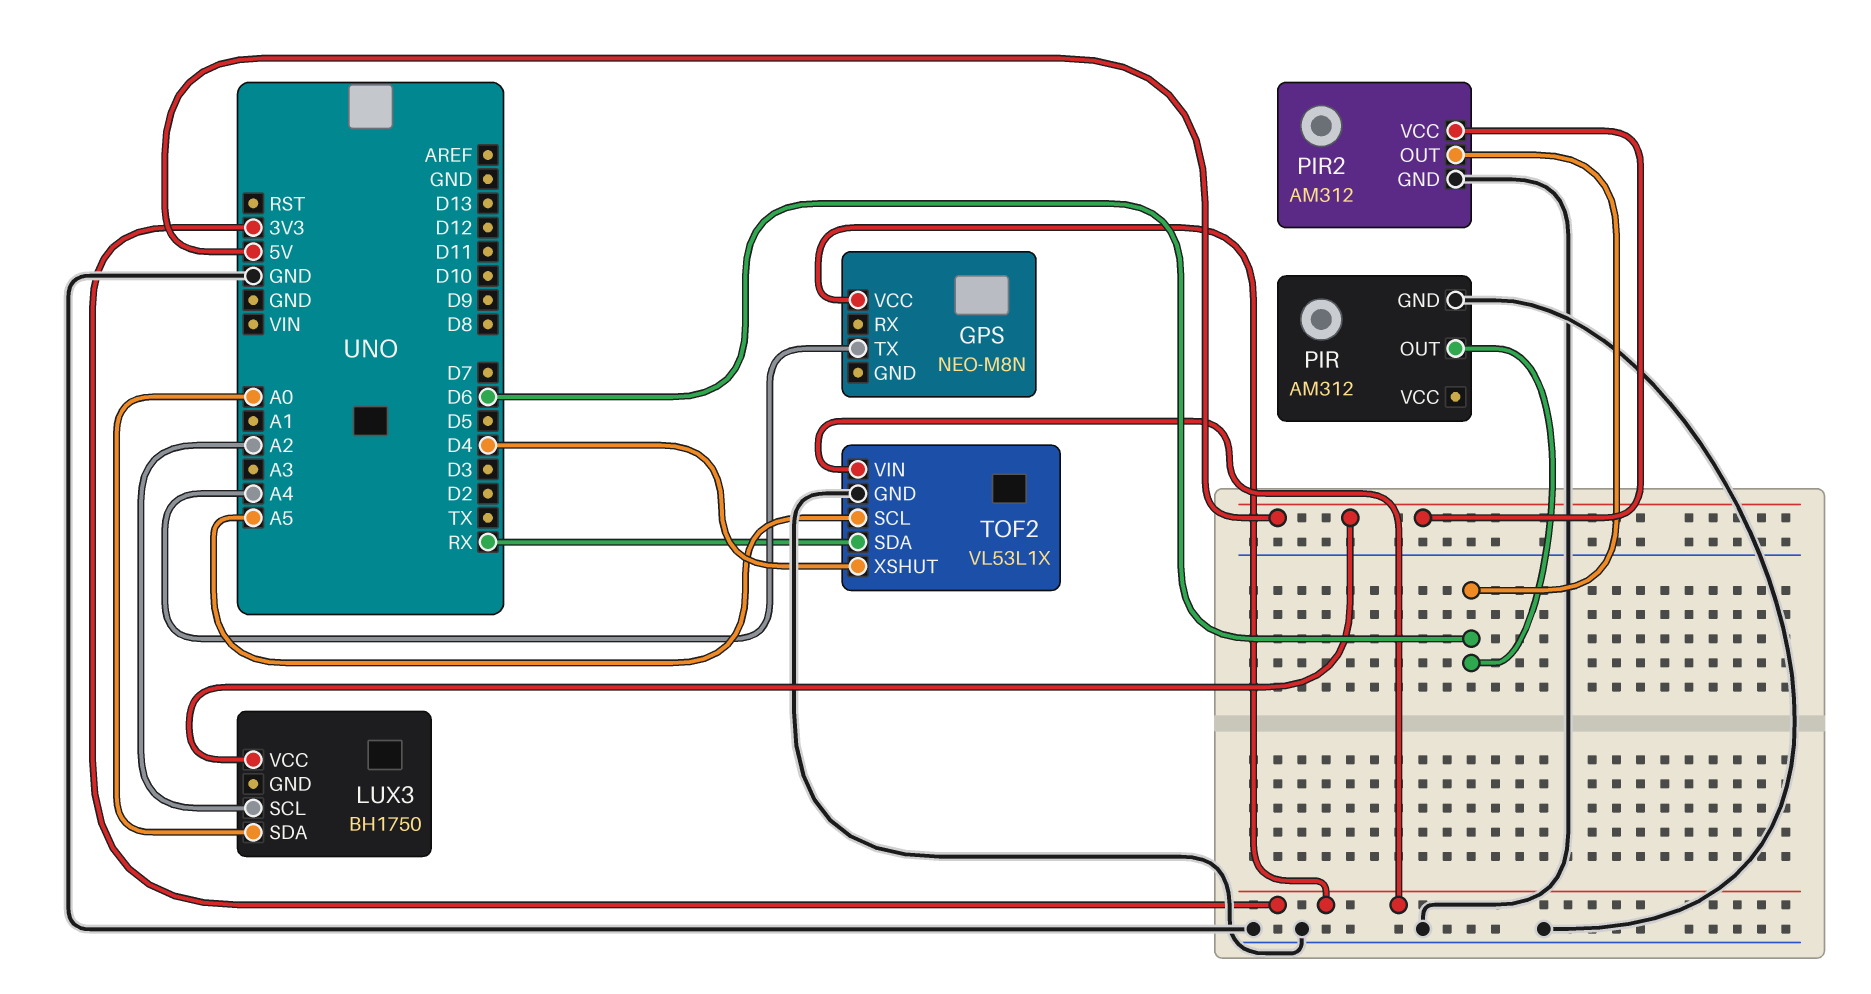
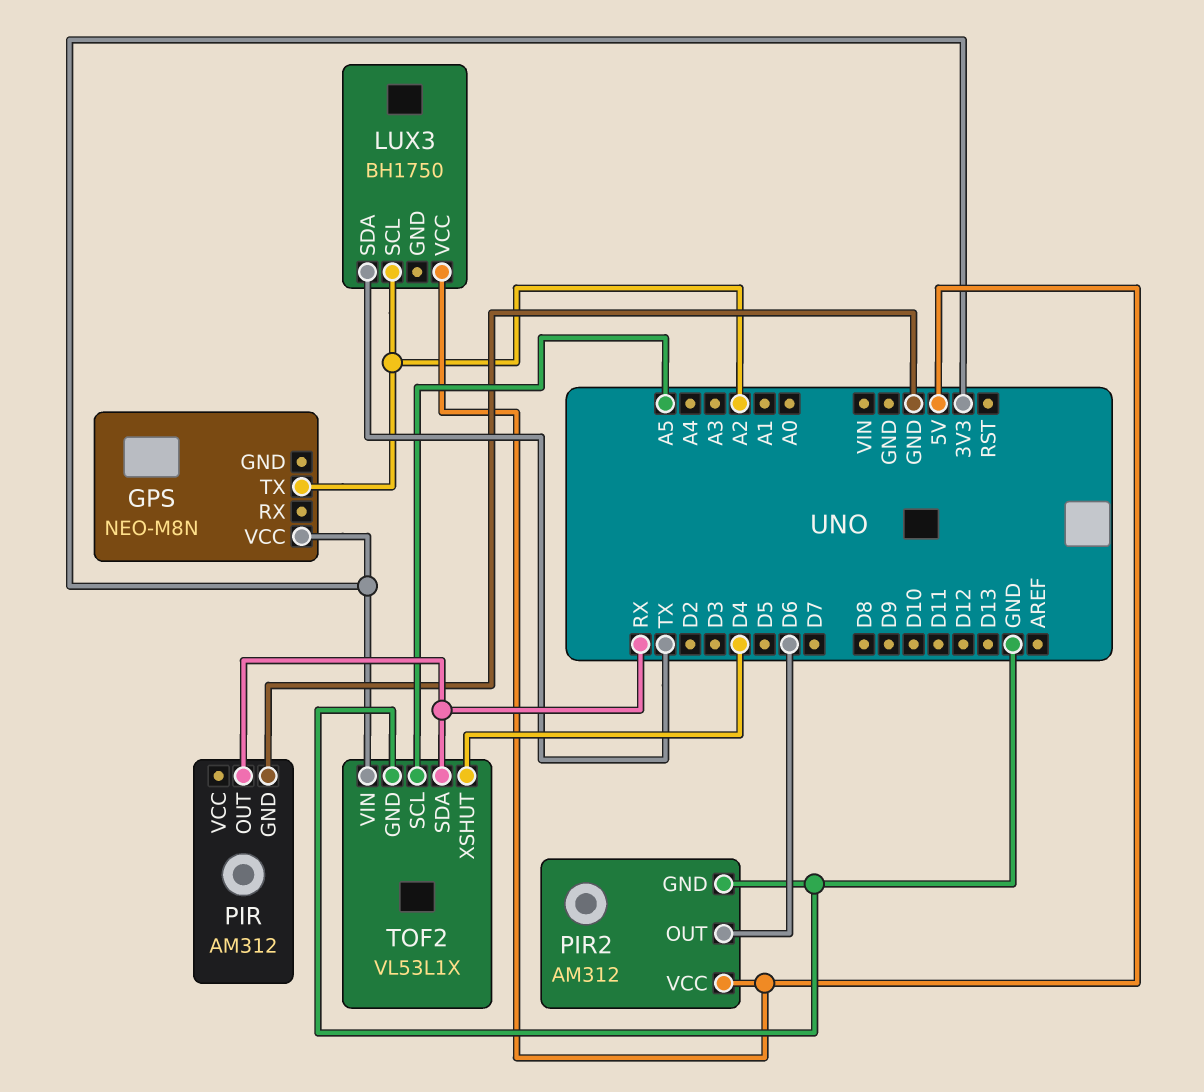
GPS pin TX: A4 -> A2
LUX3 pin SDA: A0 -> TX
PIR pin OUT: D6 -> RX

